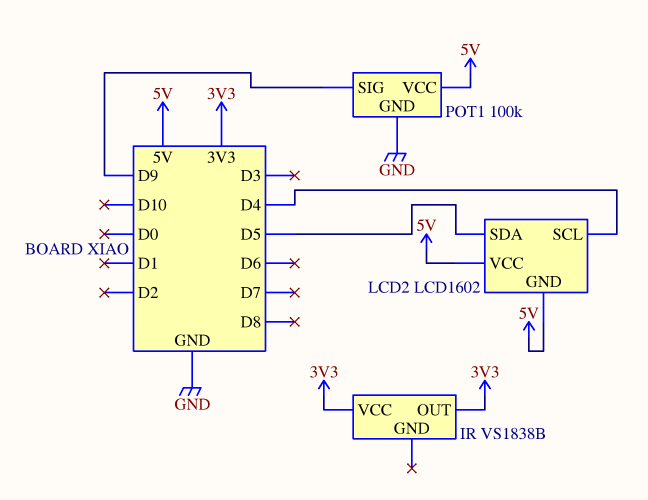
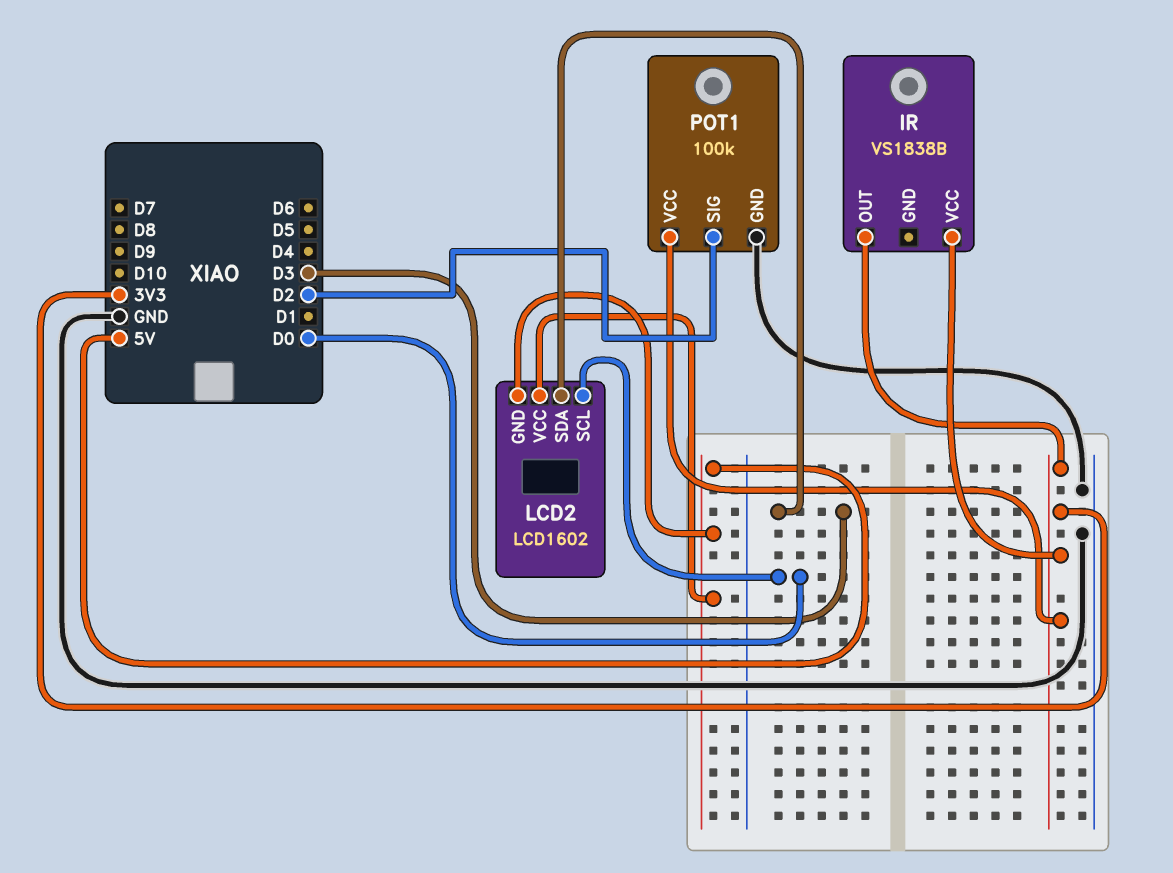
LCD2 pin SCL: D4 -> D0
LCD2 pin SDA: D5 -> D3
POT1 pin SIG: D9 -> D2
POT1 pin VCC: 5V -> 3V3

